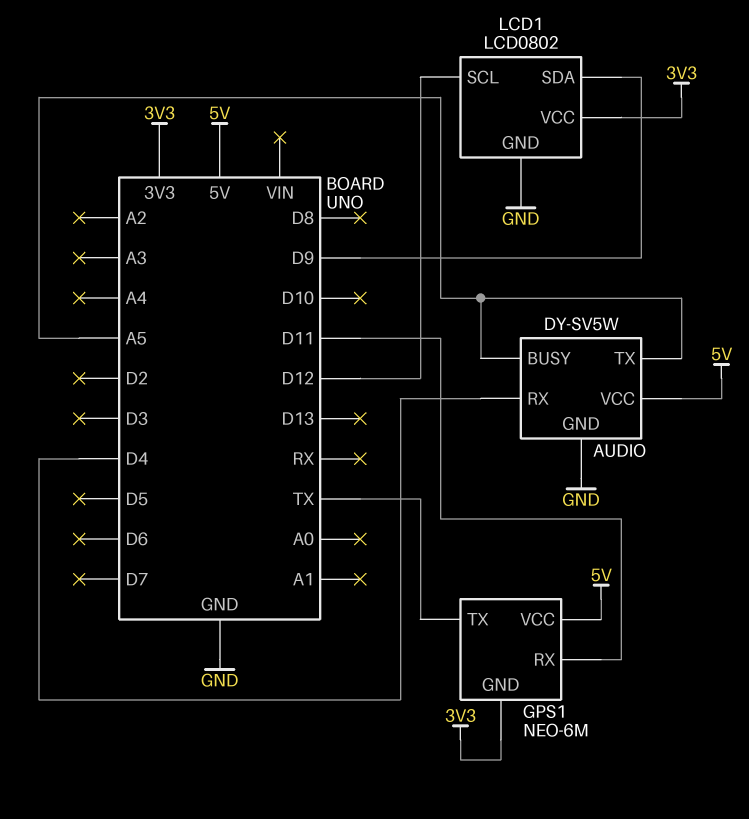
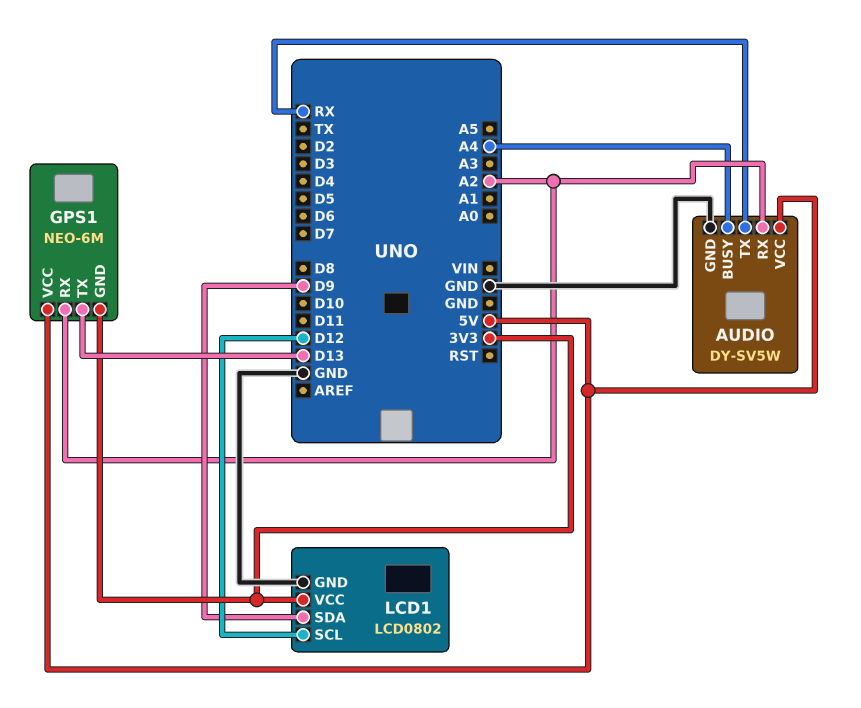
AUDIO pin BUSY: A5 -> A4
AUDIO pin RX: D4 -> A2
AUDIO pin TX: A5 -> RX
GPS1 pin RX: D11 -> A2
GPS1 pin TX: TX -> D13

